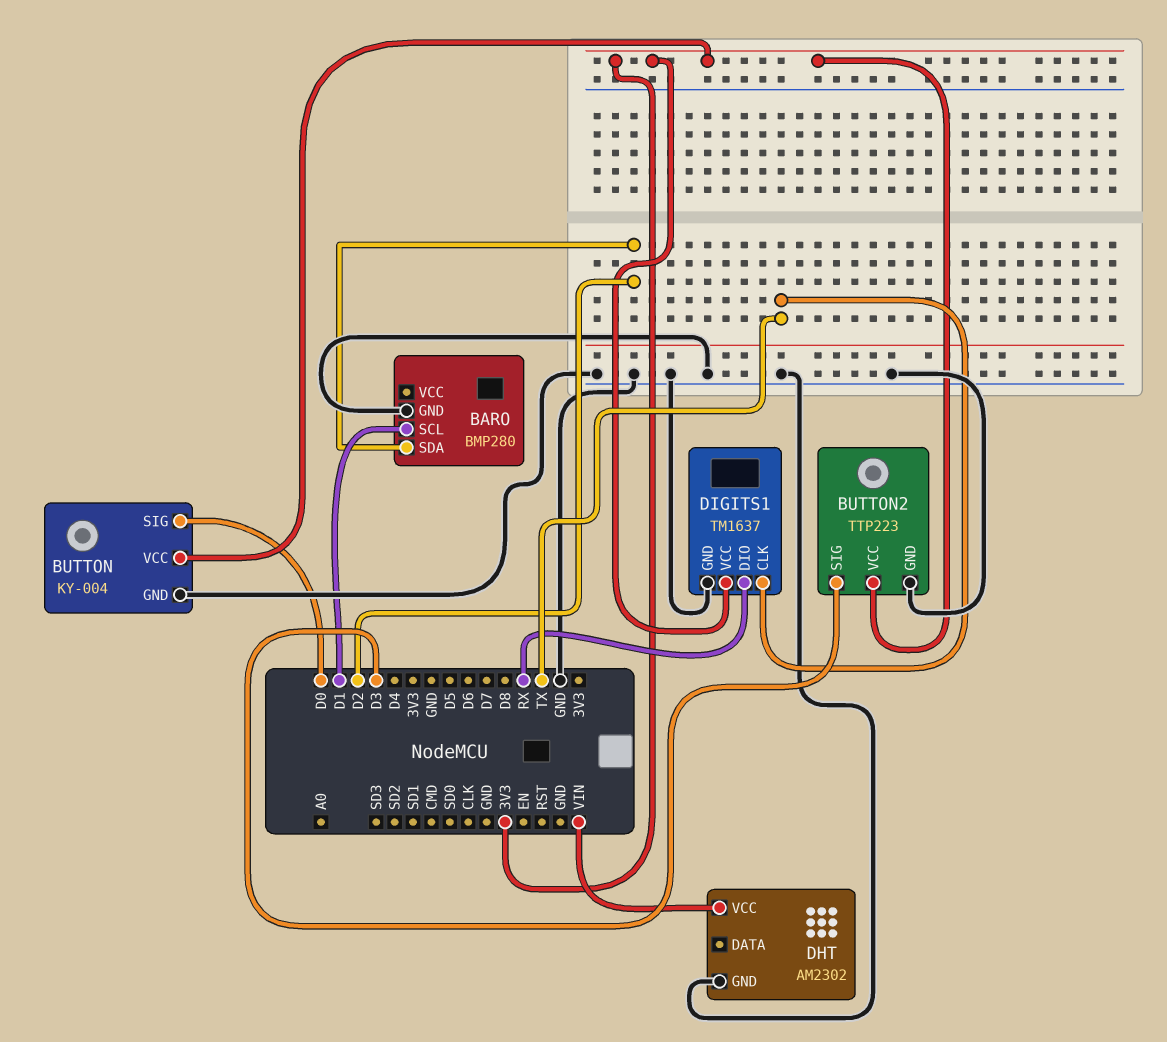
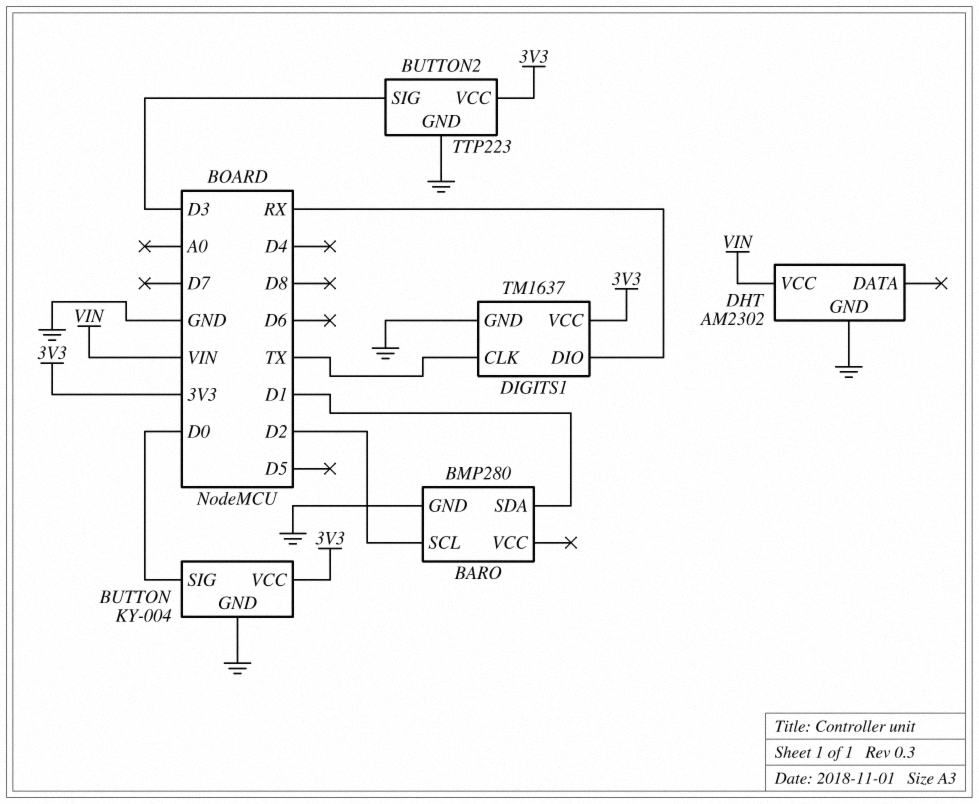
BARO pin SCL: D1 -> D2
BARO pin SDA: D2 -> D1

